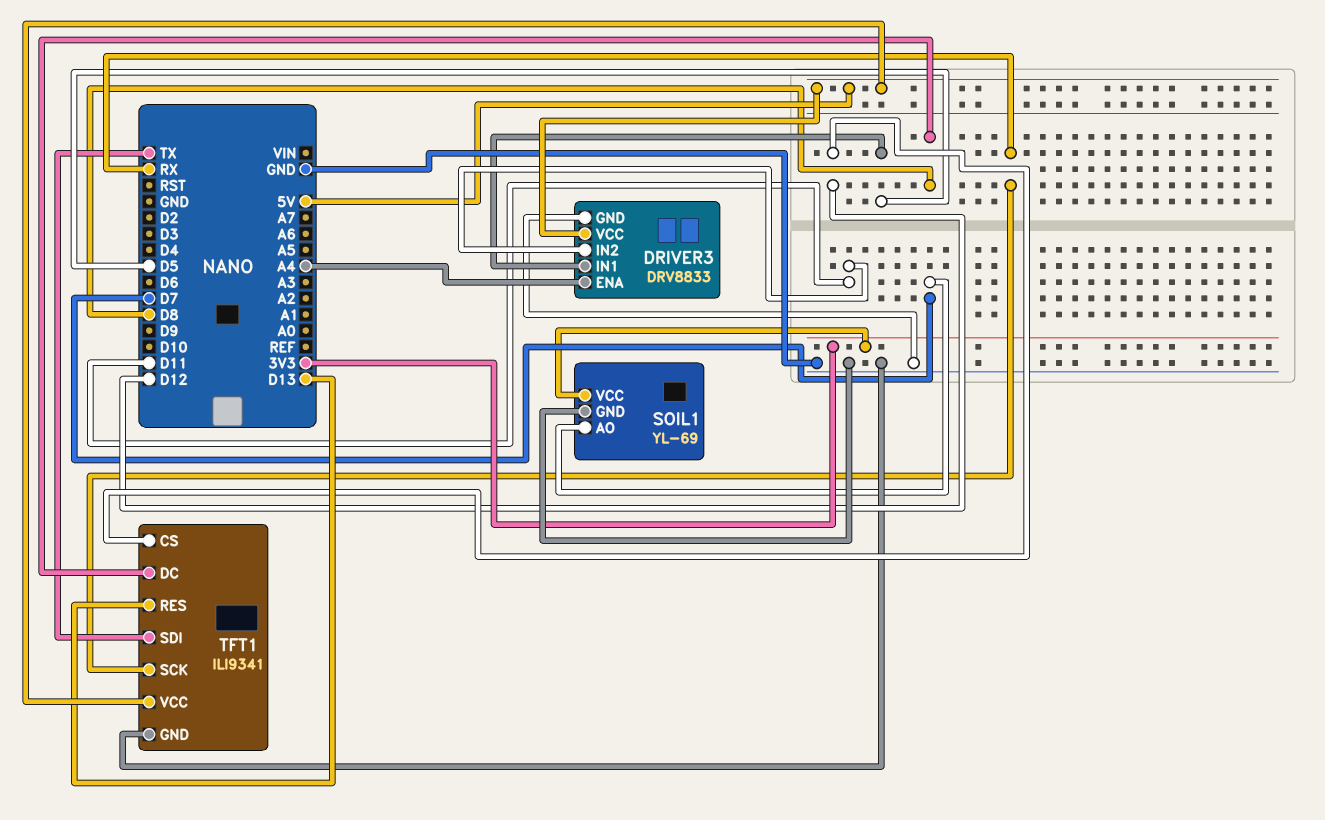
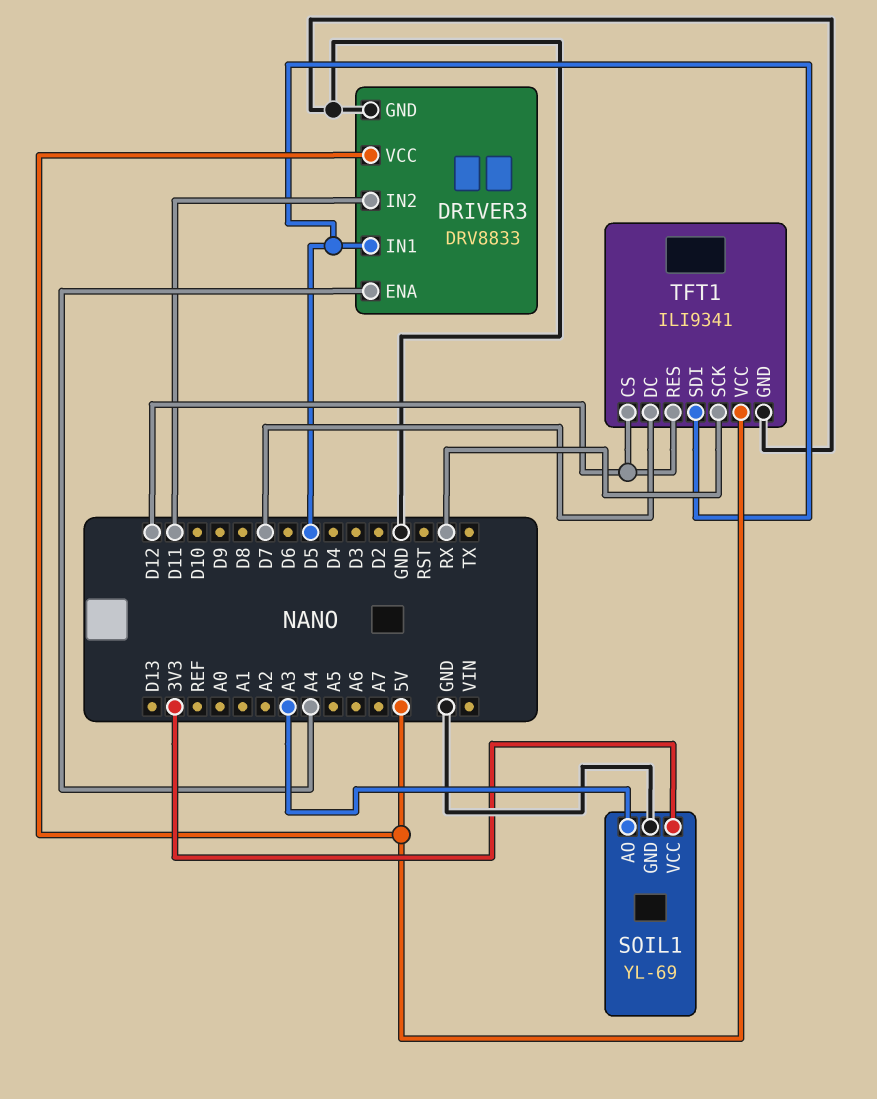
SOIL1 pin AO: D7 -> A3
TFT1 pin DC: D8 -> D7
TFT1 pin RES: D13 -> D12
TFT1 pin SDI: TX -> D5

